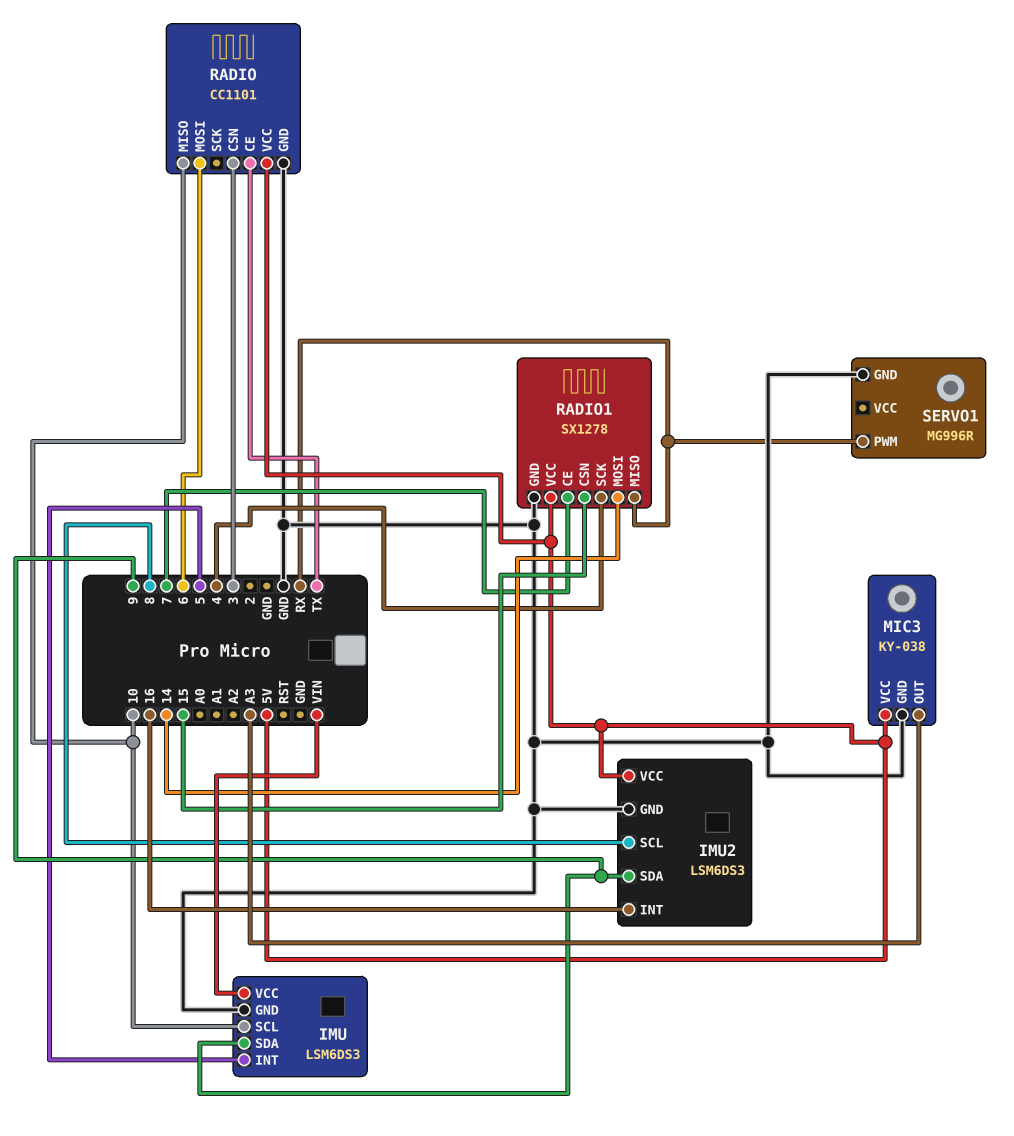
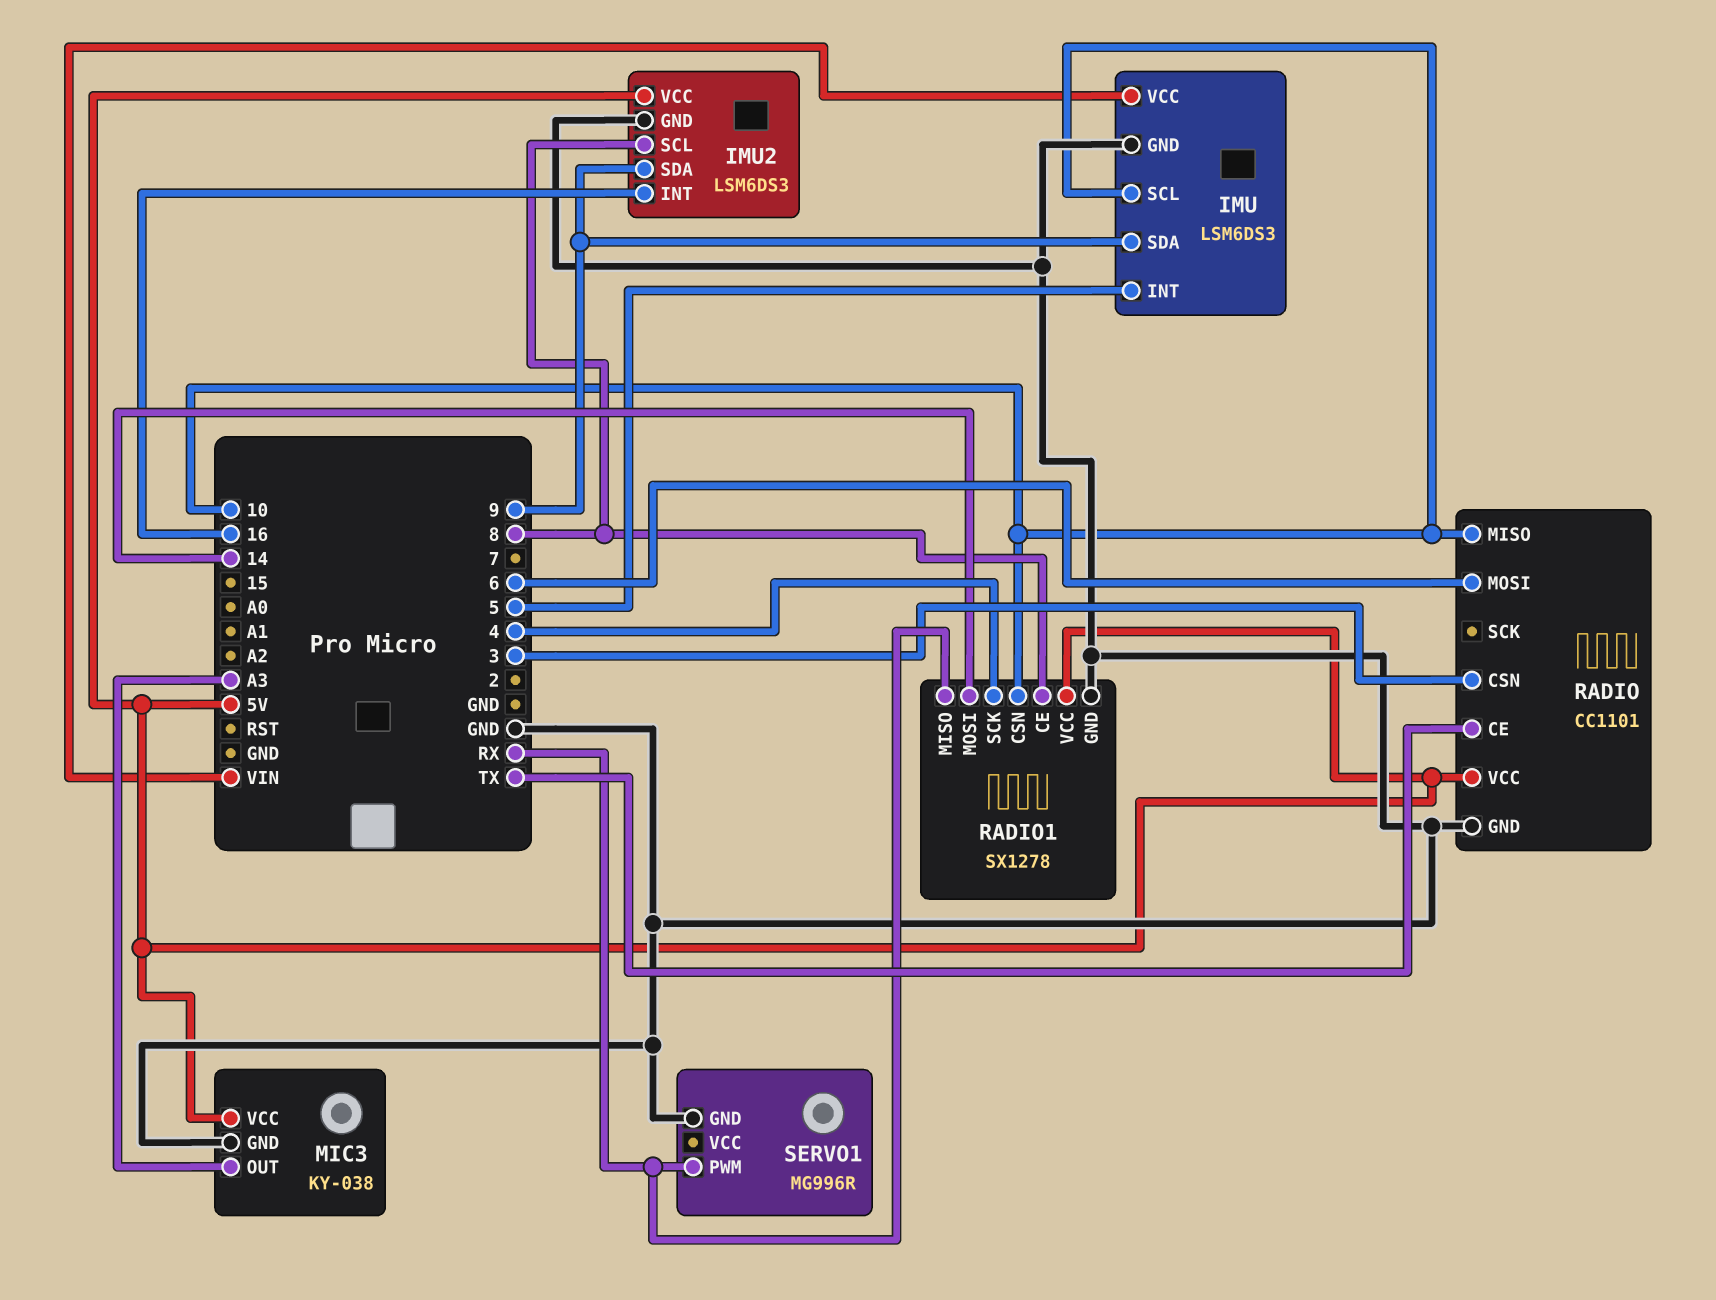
RADIO1 pin CE: 7 -> 8
RADIO1 pin CSN: 15 -> 10

